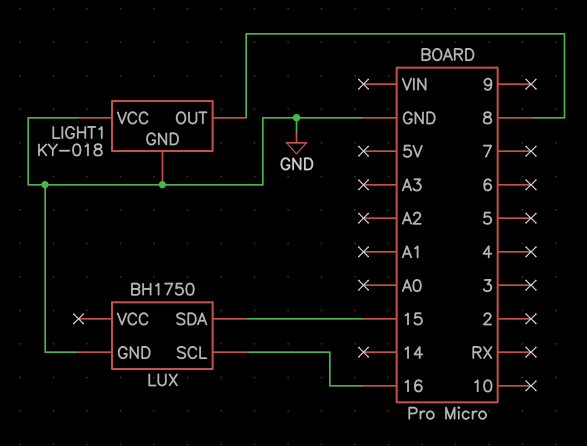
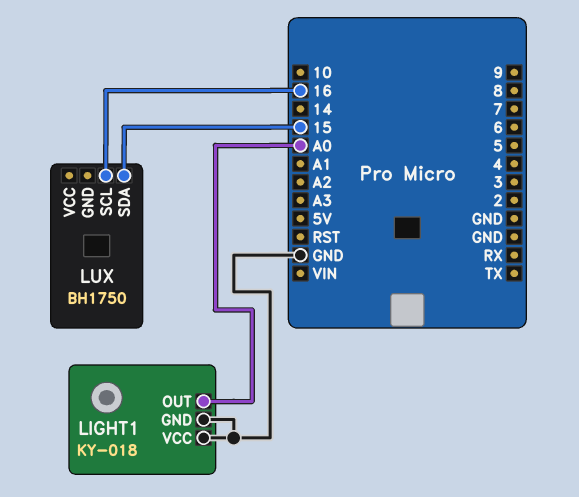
LIGHT1 pin OUT: 8 -> A0
LUX pin GND: GND -> none

